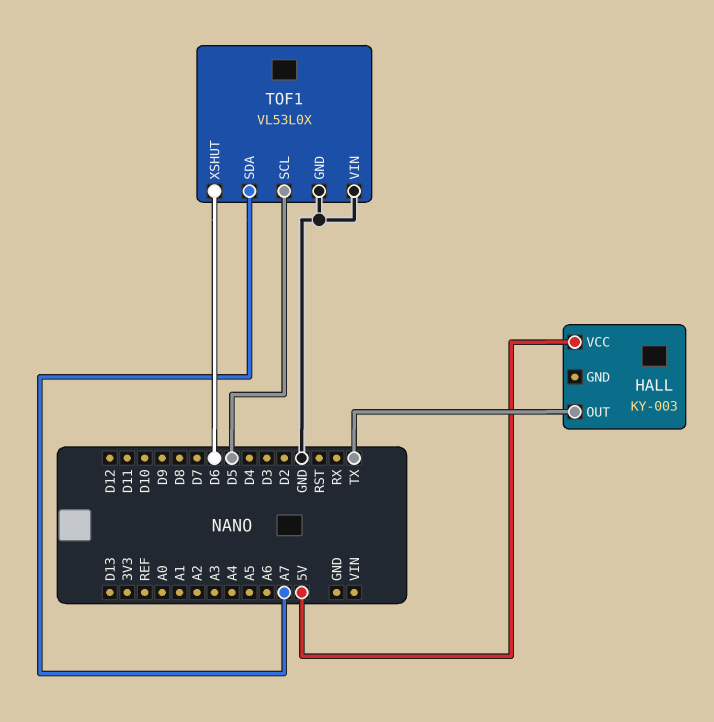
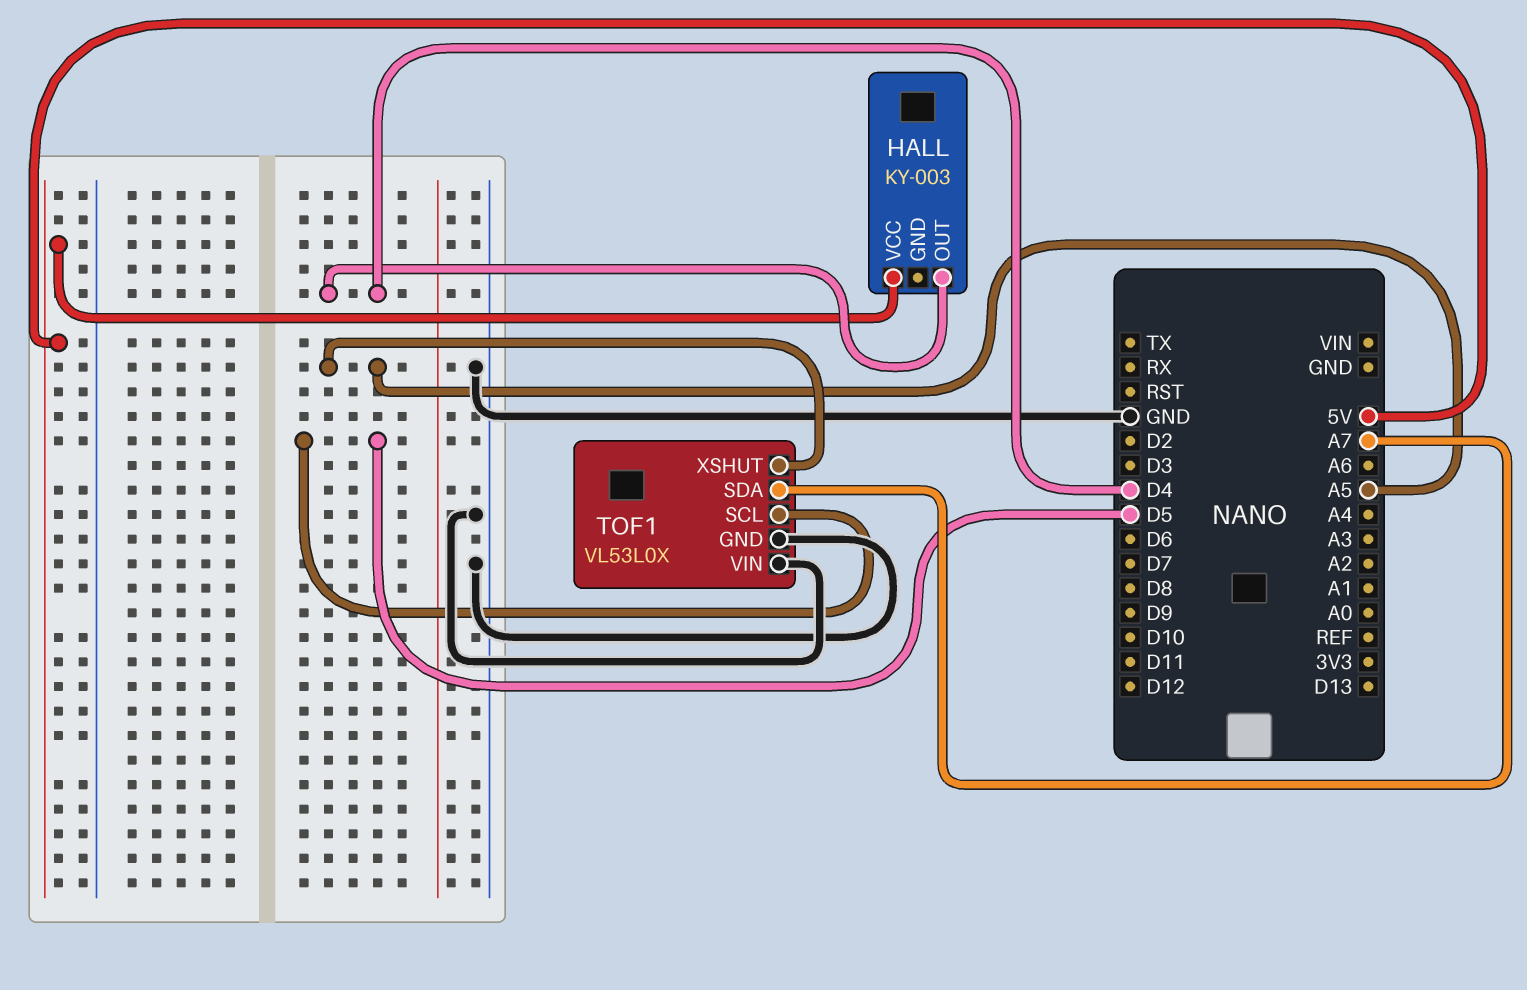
HALL pin OUT: TX -> D4
TOF1 pin XSHUT: D6 -> A5

